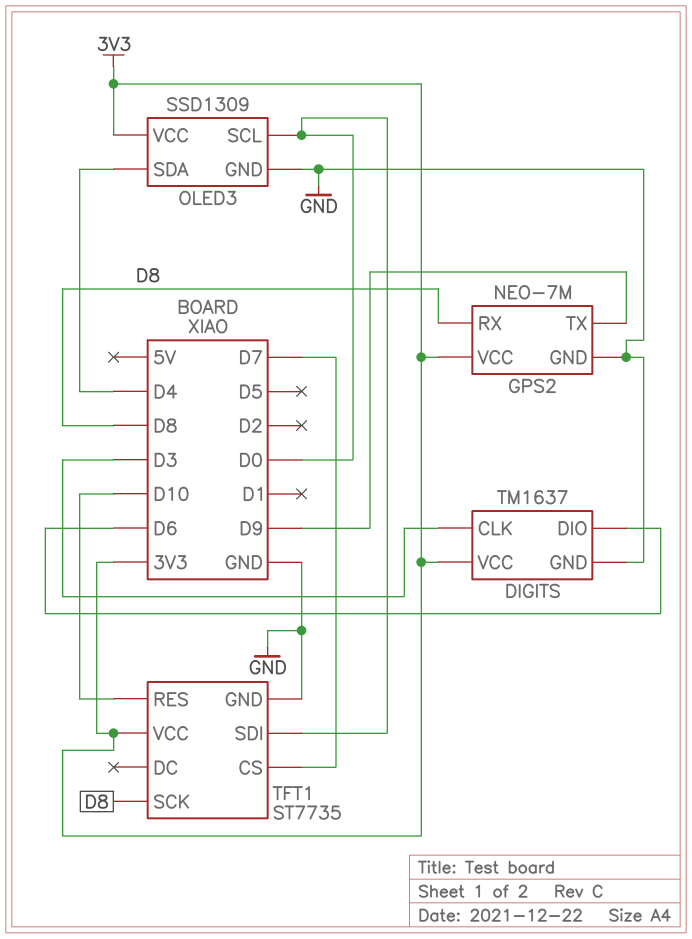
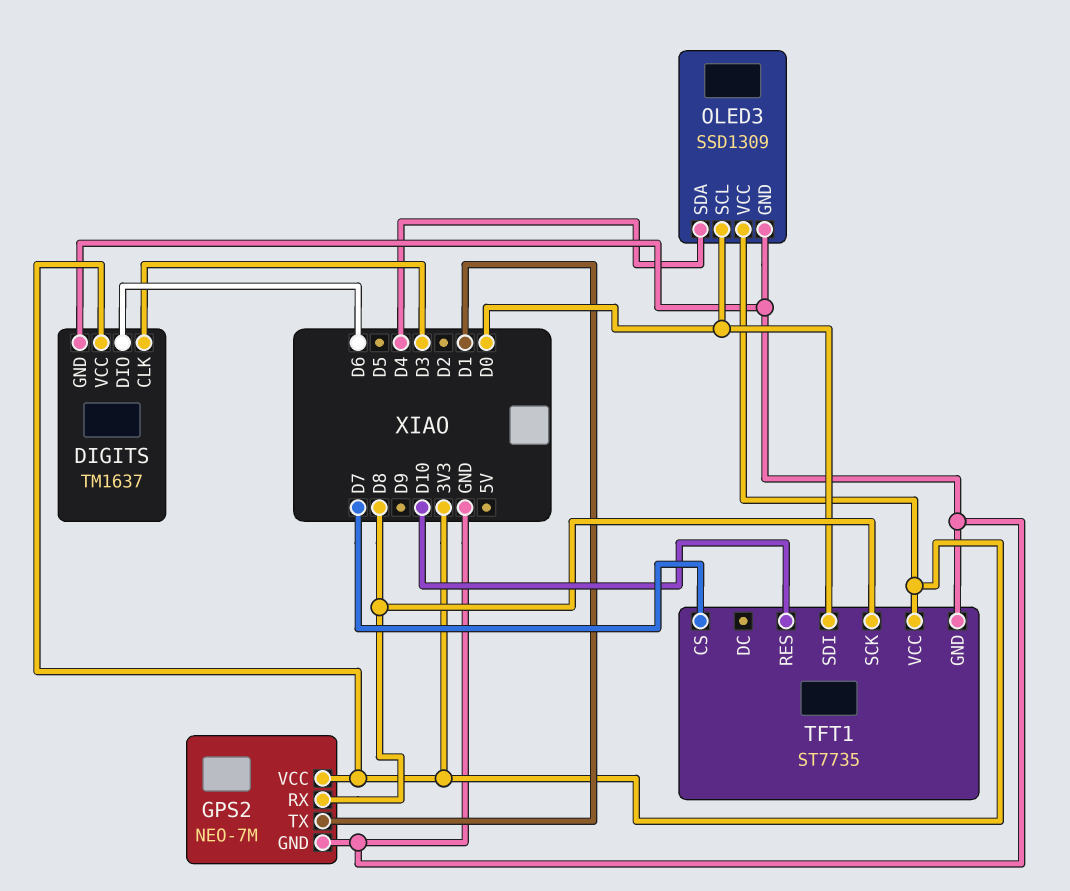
GPS2 pin TX: D9 -> D1

